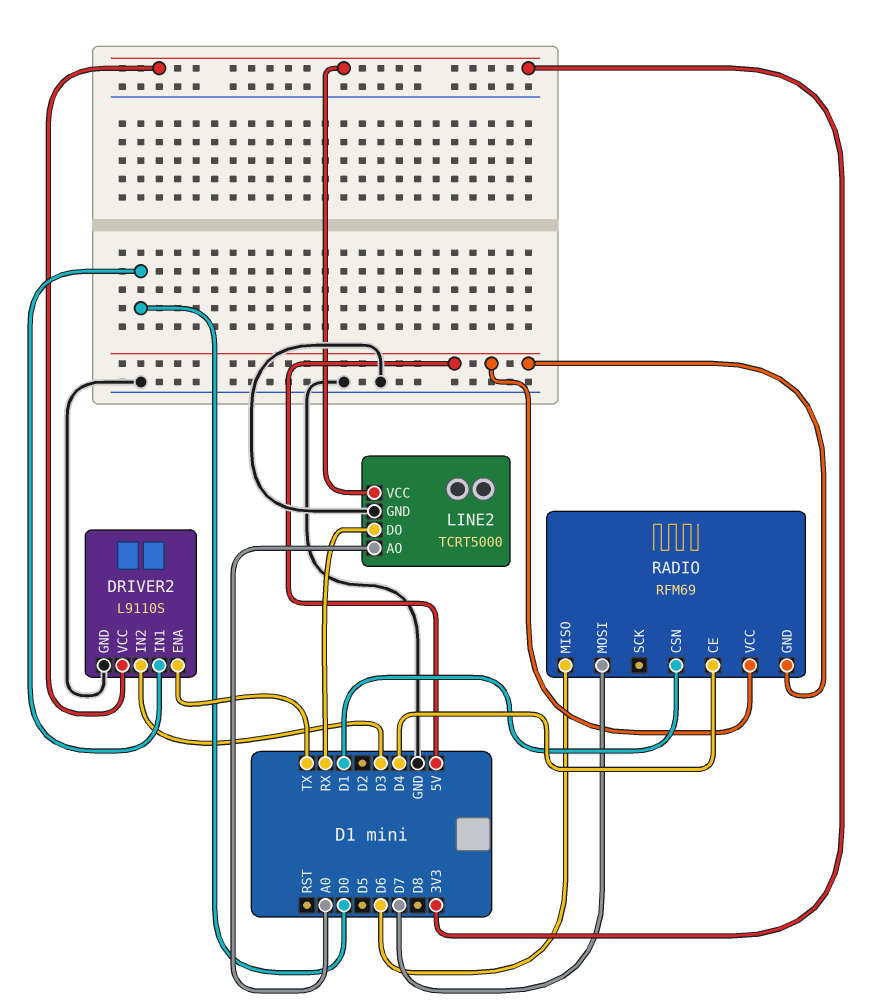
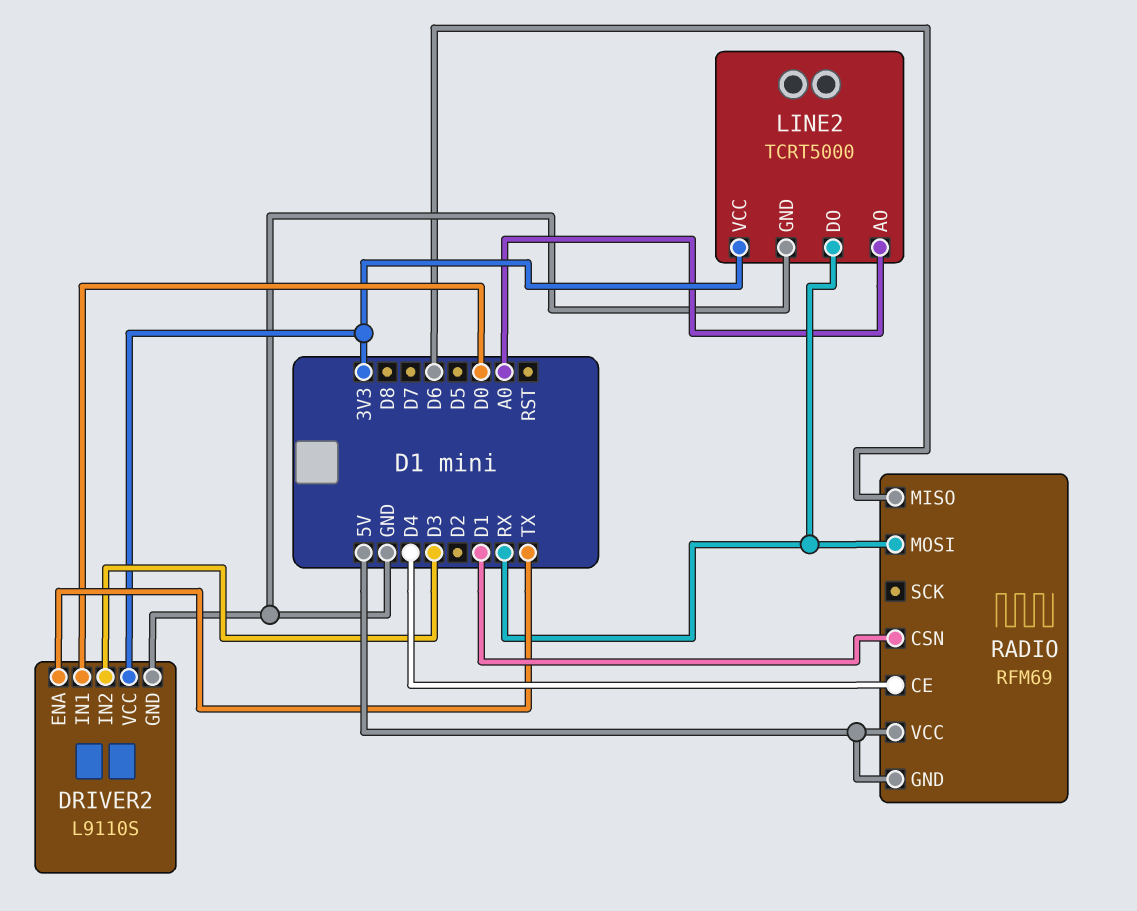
RADIO pin MOSI: D7 -> RX

